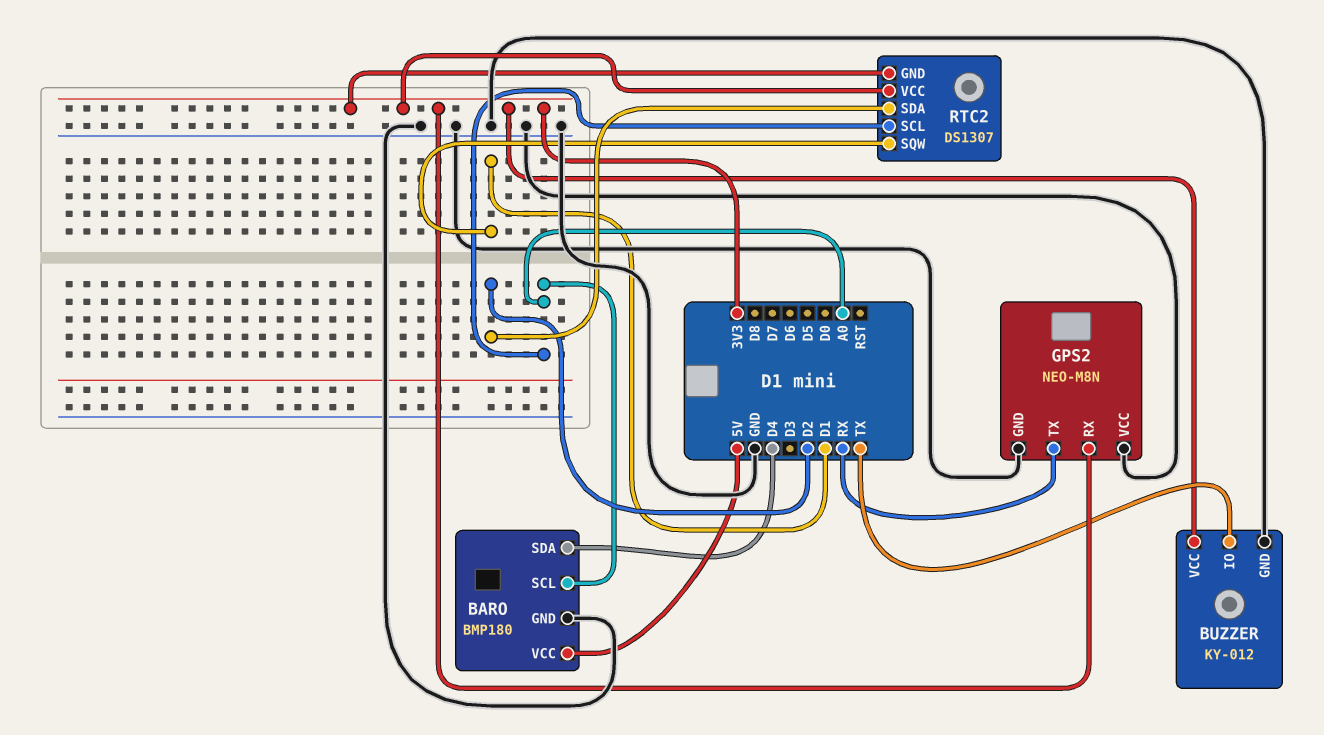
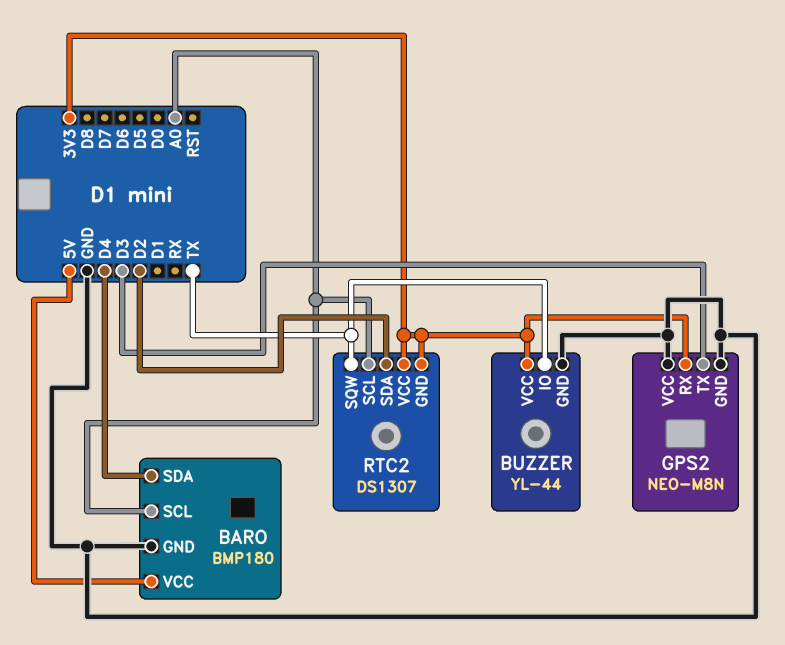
BUZZER: KY-012 -> YL-44
GPS2 pin TX: RX -> D3
RTC2 pin SQW: D1 -> TX

